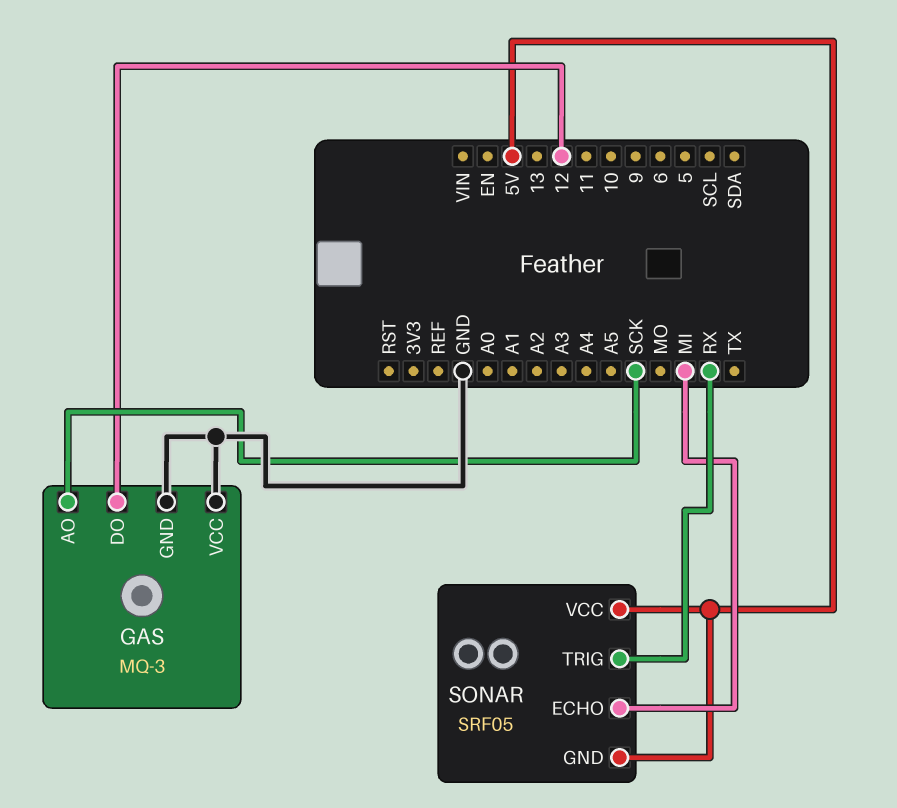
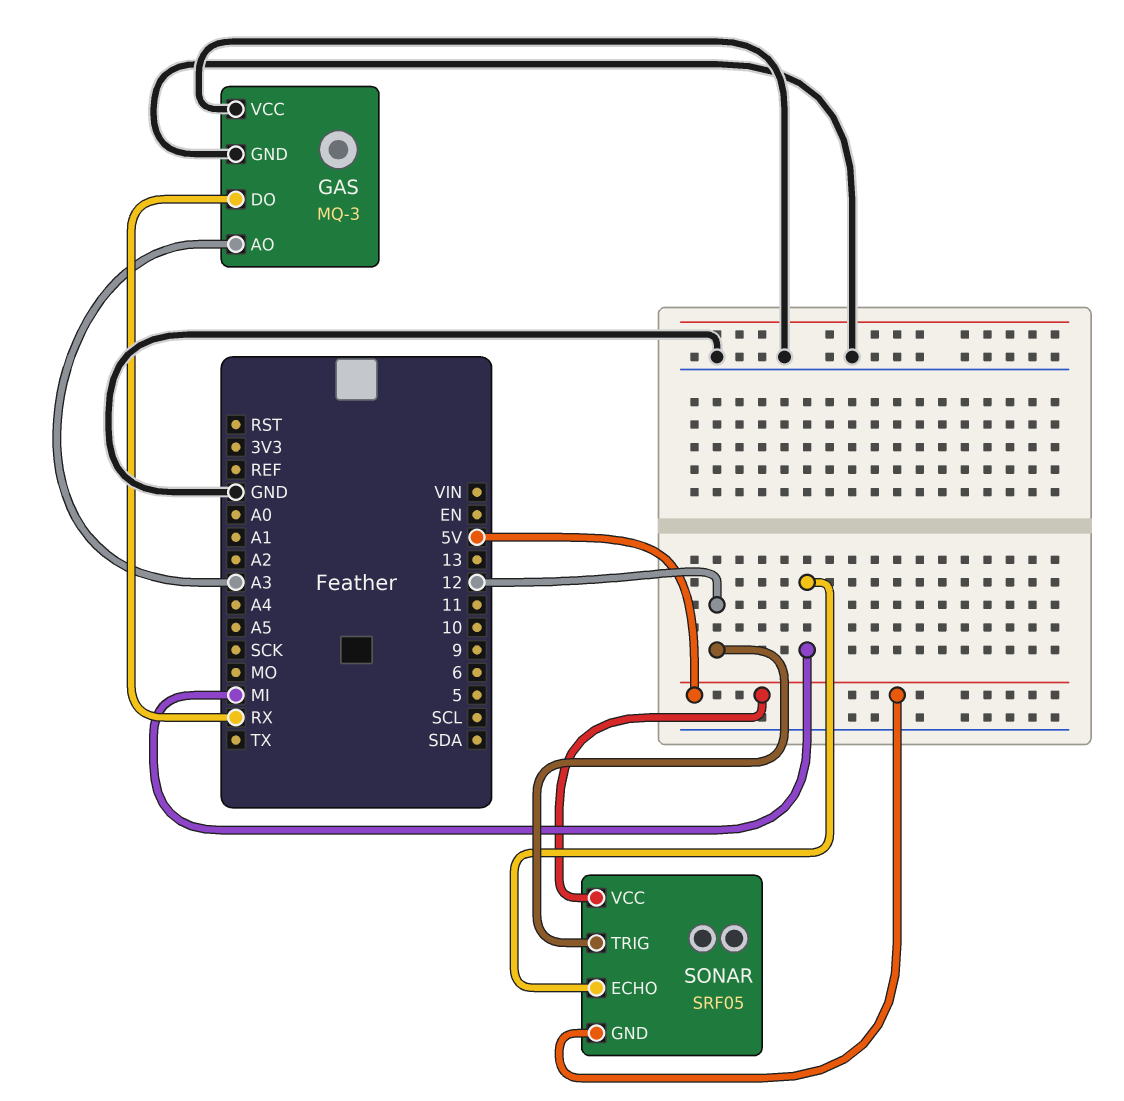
GAS pin AO: SCK -> A3
GAS pin DO: 12 -> RX
SONAR pin TRIG: RX -> 12

